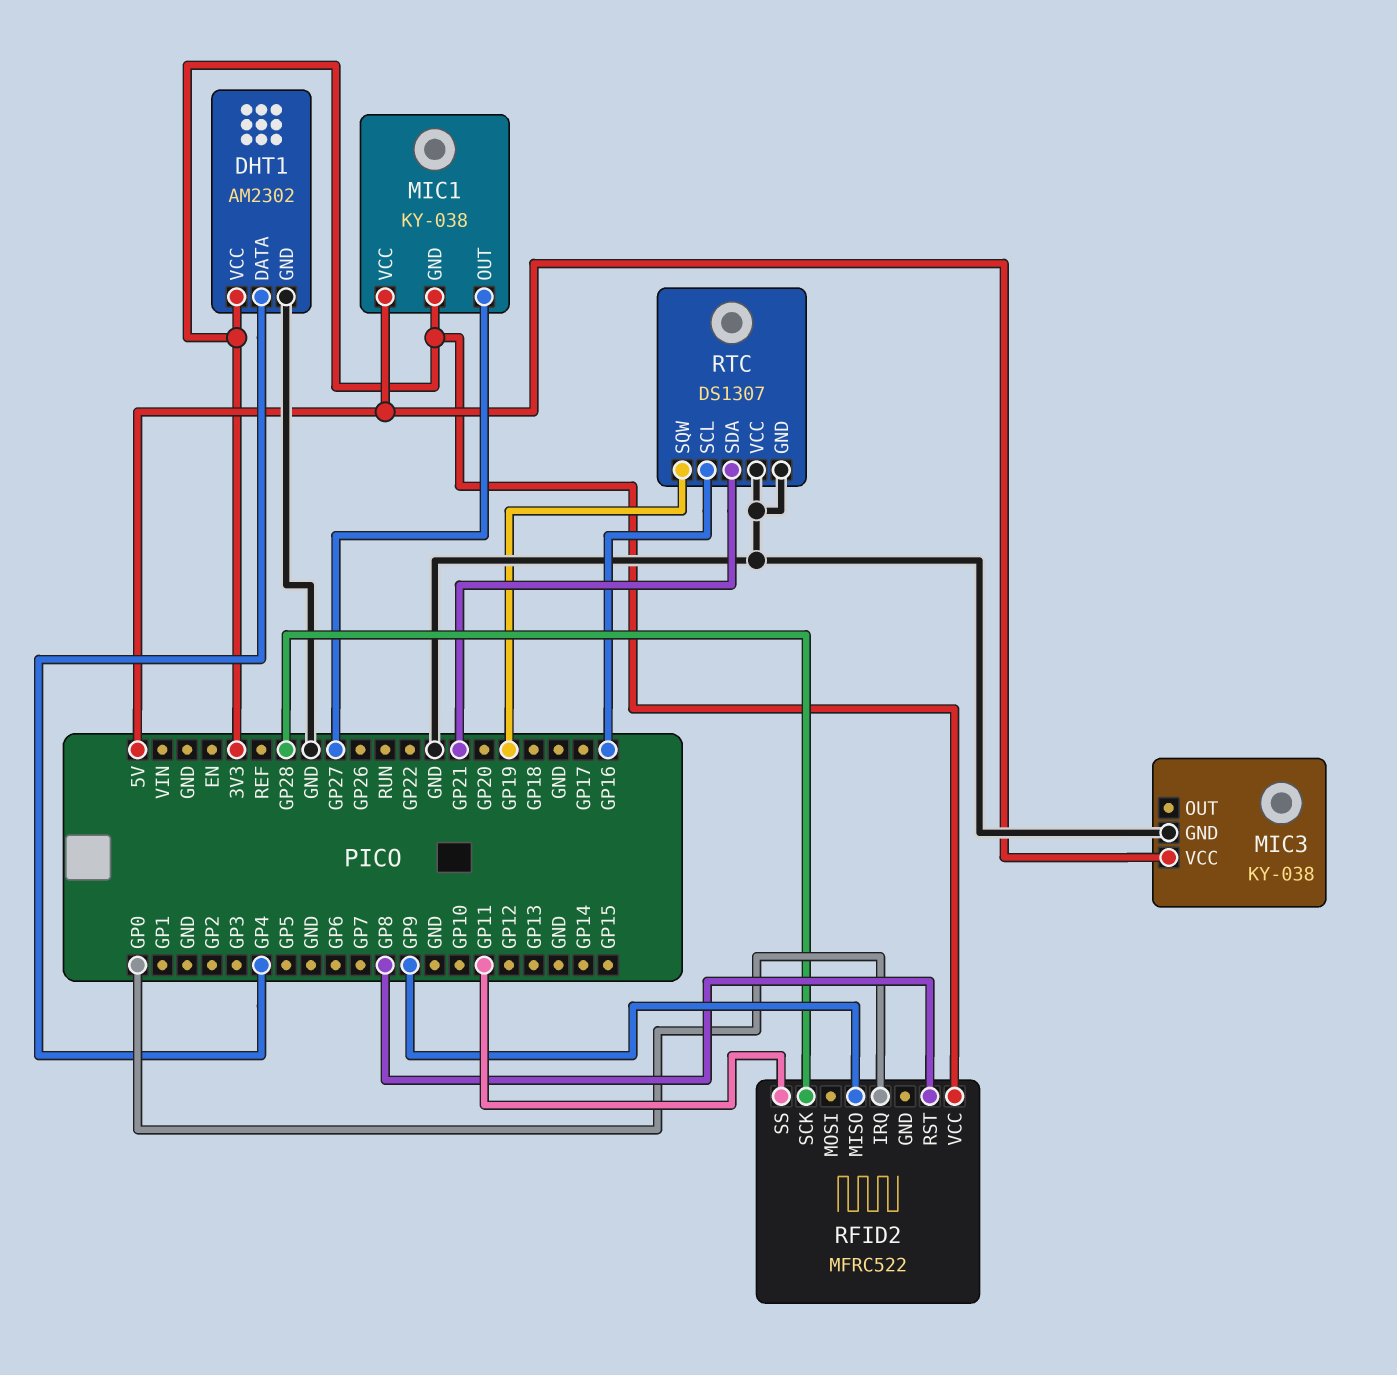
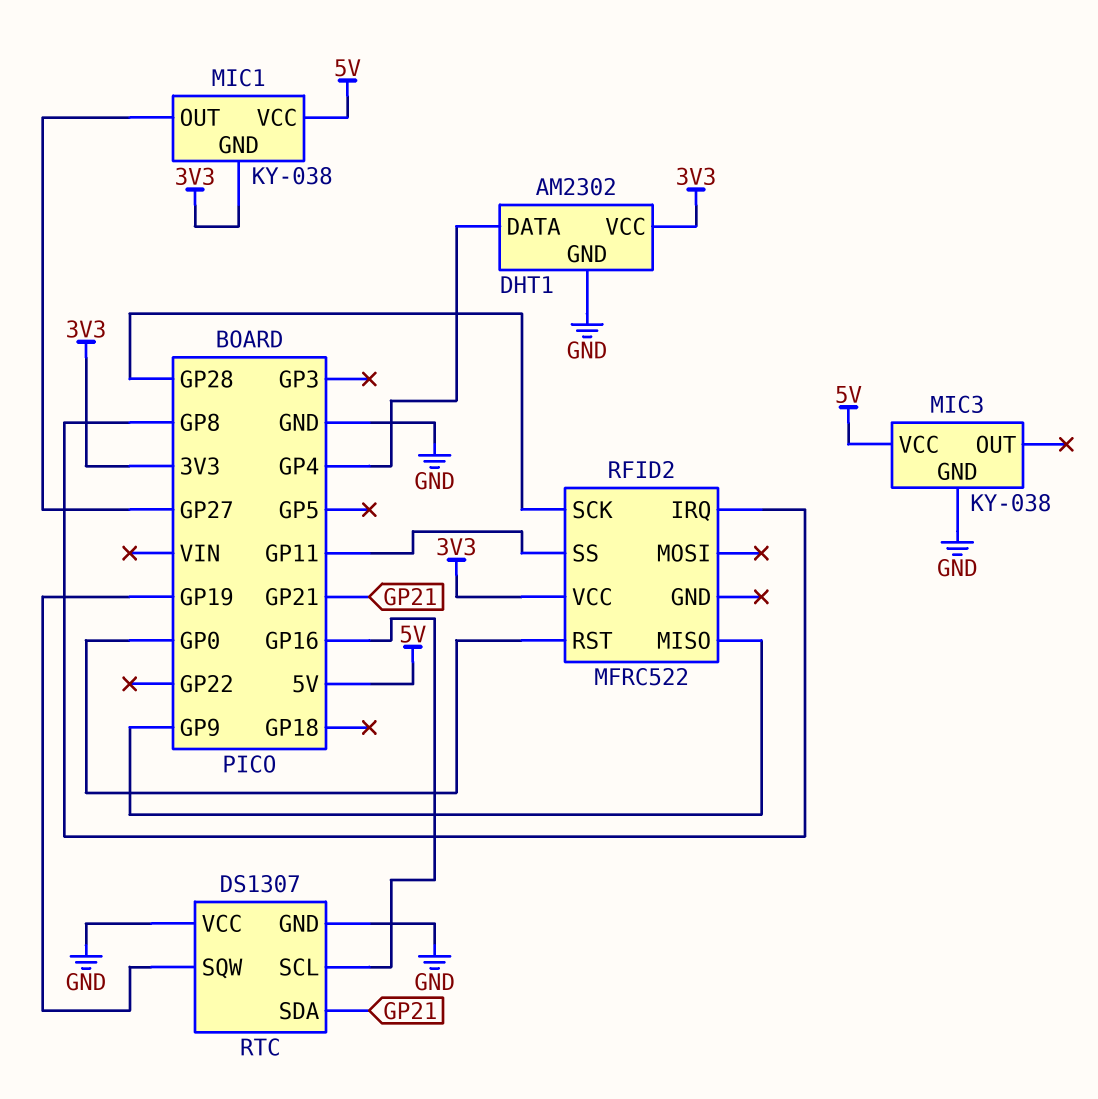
RFID2 pin IRQ: GP0 -> GP8
RFID2 pin RST: GP8 -> GP0

